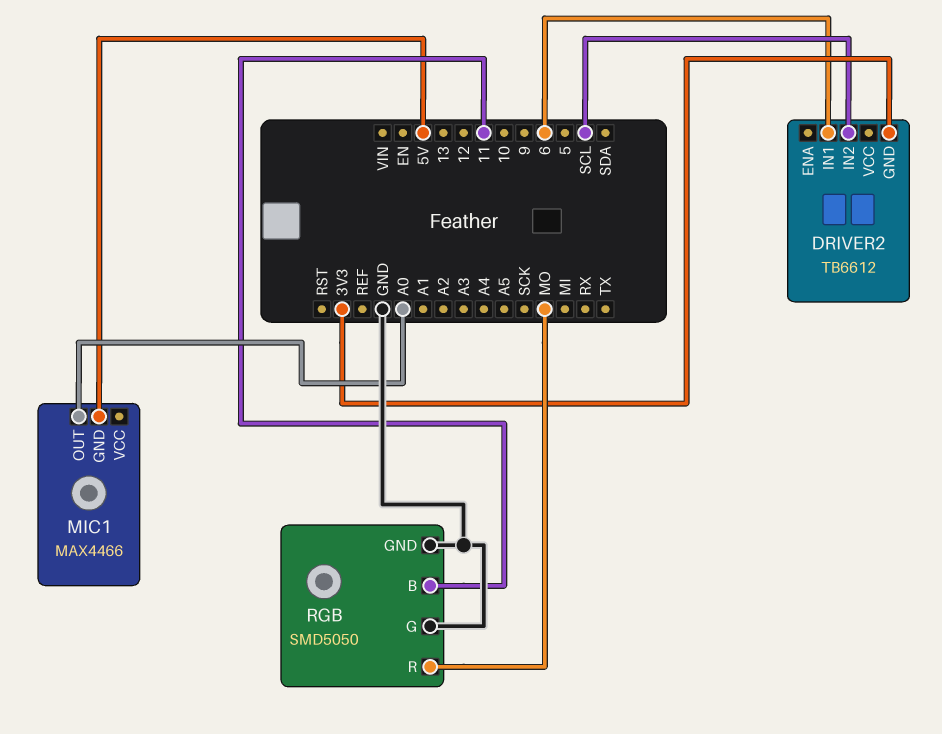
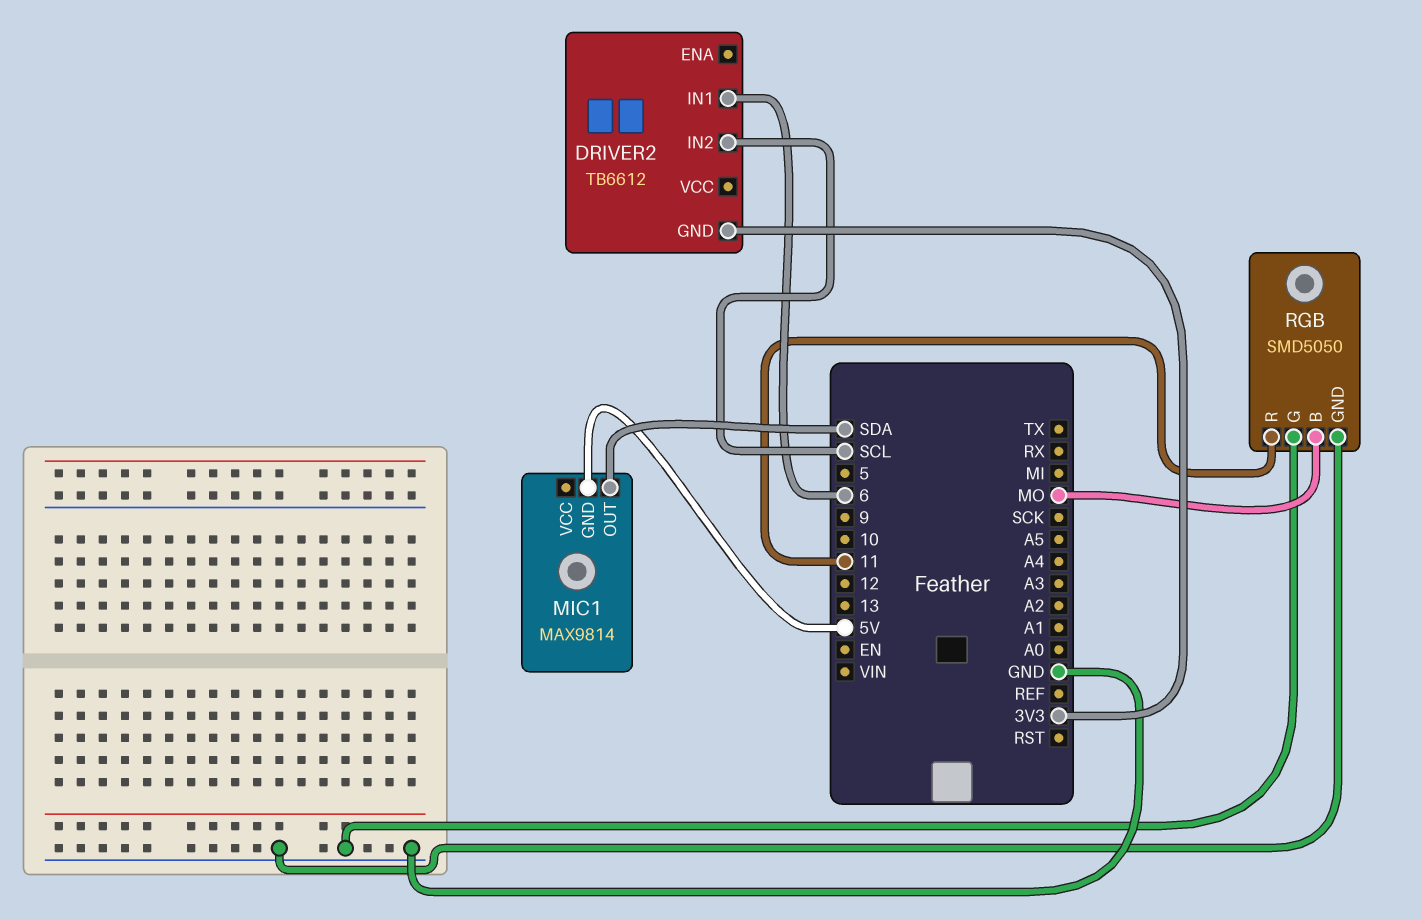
MIC1: MAX4466 -> MAX9814
MIC1 pin OUT: A0 -> SDA
RGB pin B: 11 -> MO
RGB pin R: MO -> 11

